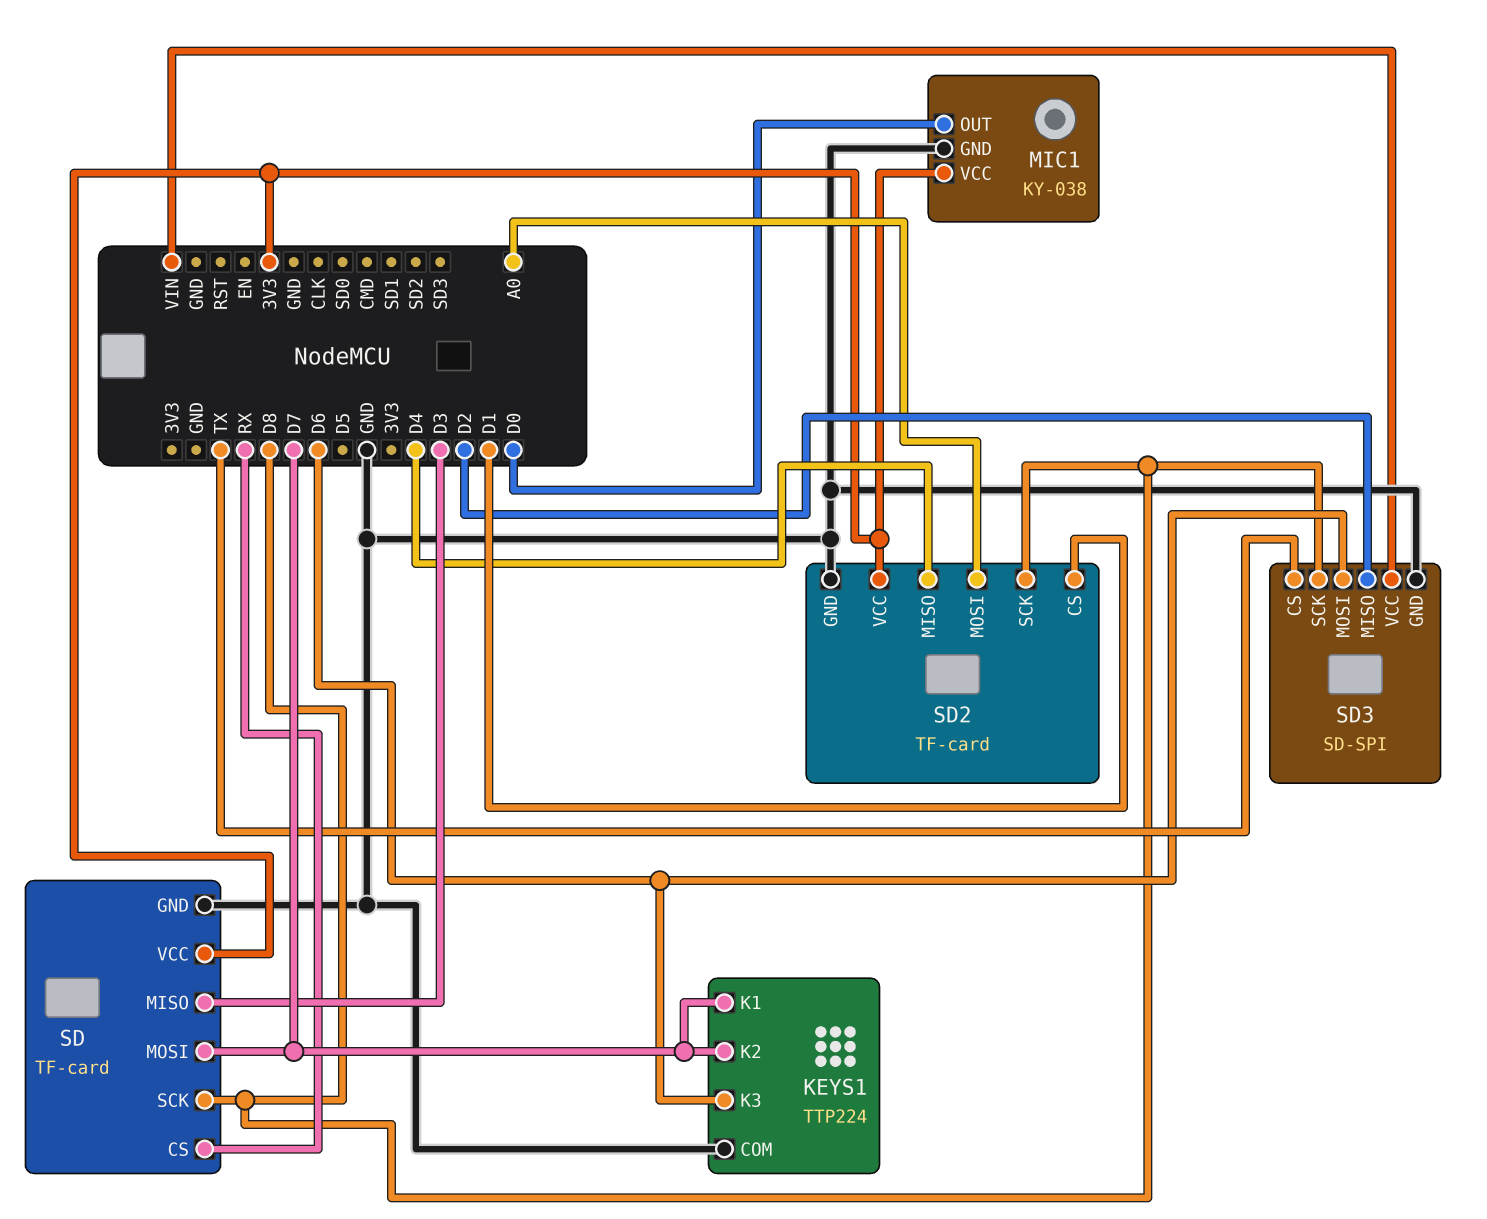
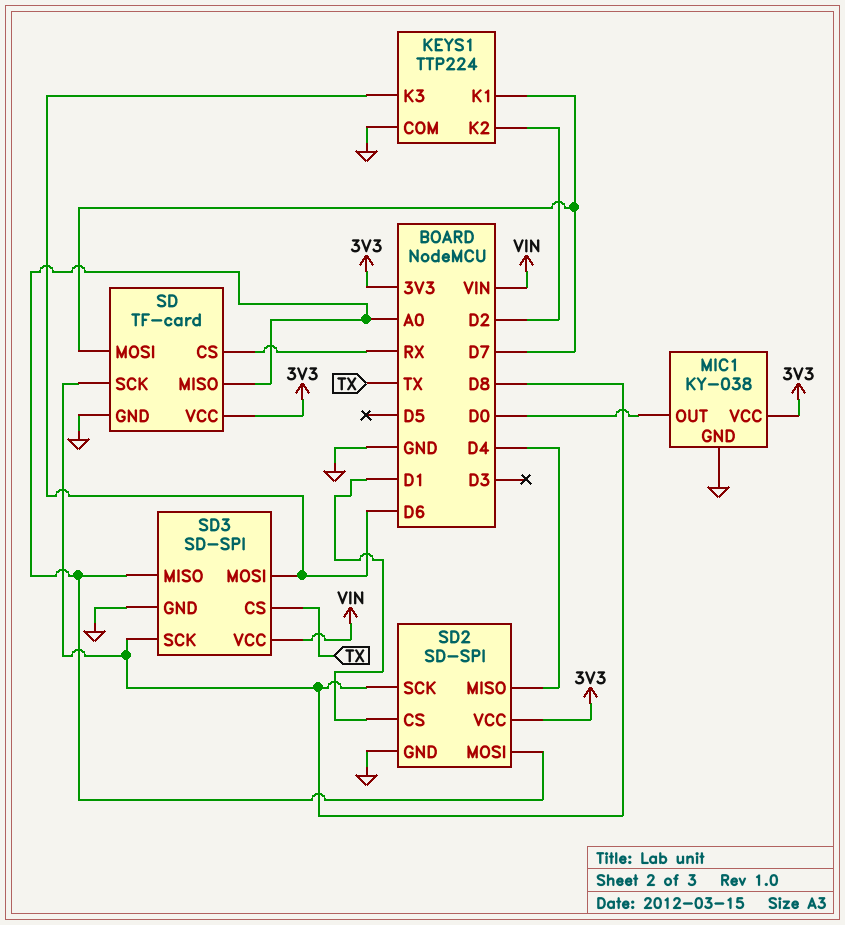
KEYS1 pin K2: D7 -> D2
SD pin MISO: D3 -> A0
SD2: TF-card -> SD-SPI
SD3 pin MISO: D2 -> A0

